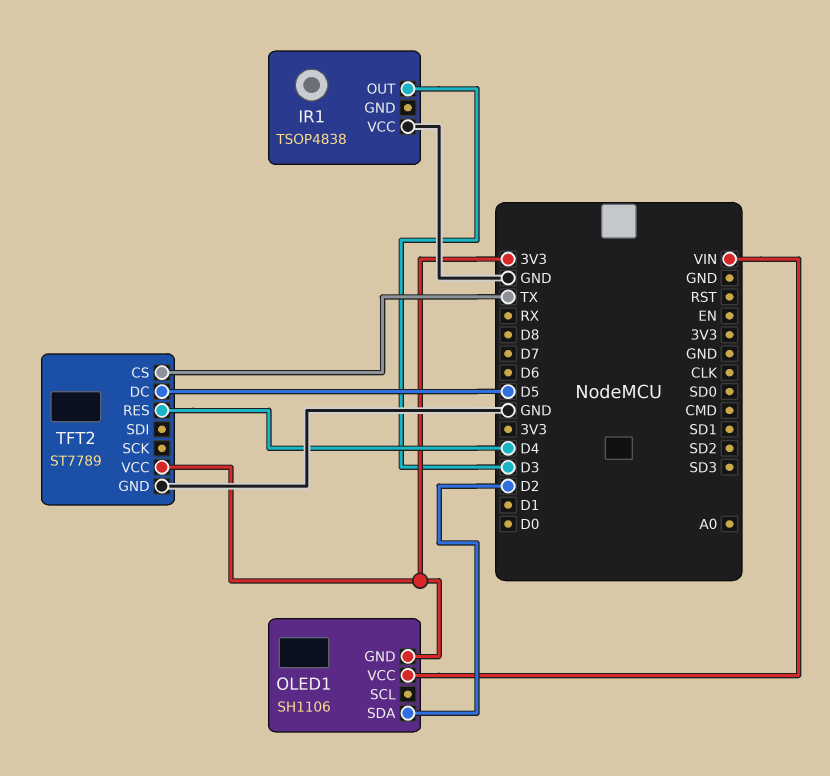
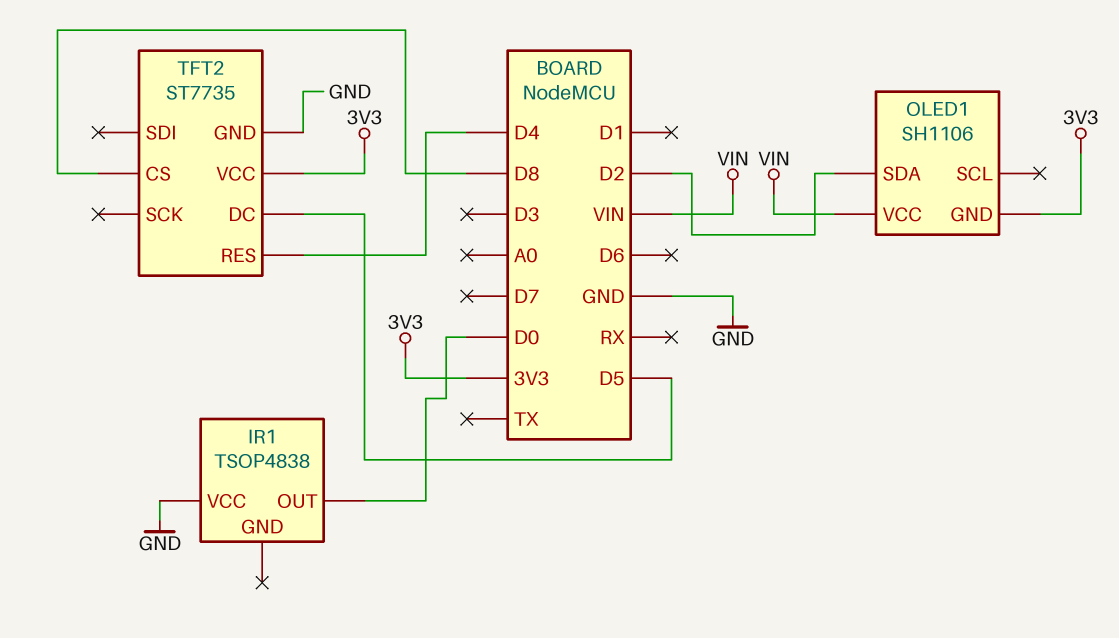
IR1 pin OUT: D3 -> D0
TFT2: ST7789 -> ST7735
TFT2 pin CS: TX -> D8

